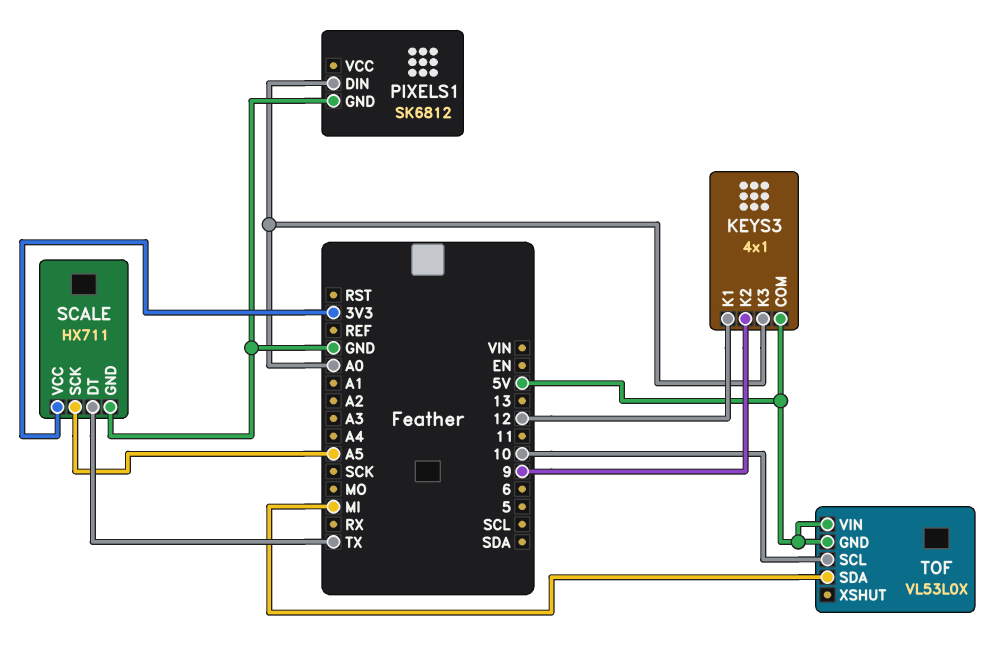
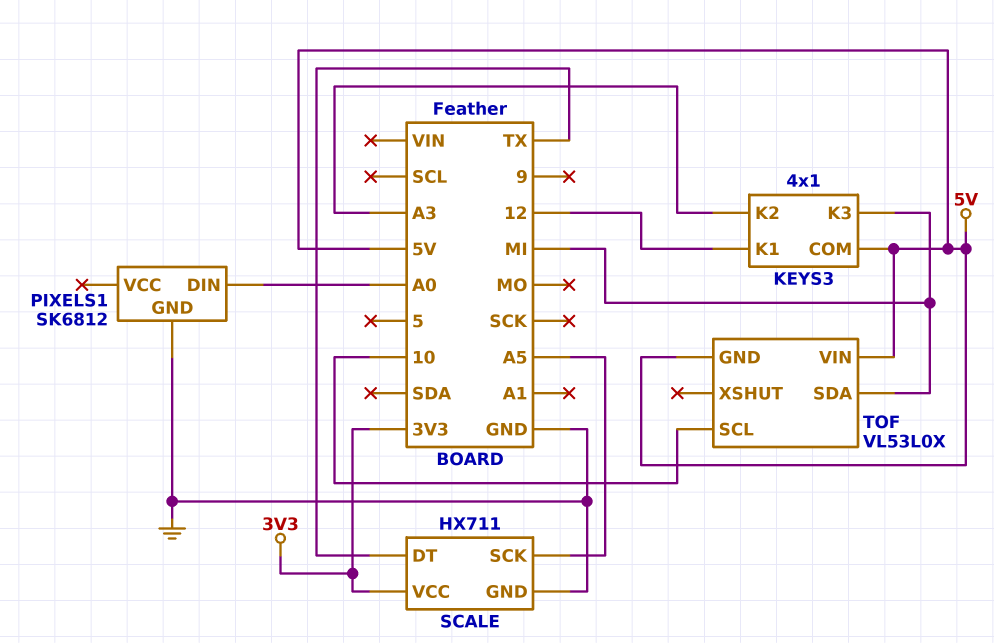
KEYS3 pin K2: 9 -> A3
KEYS3 pin K3: A0 -> MI

